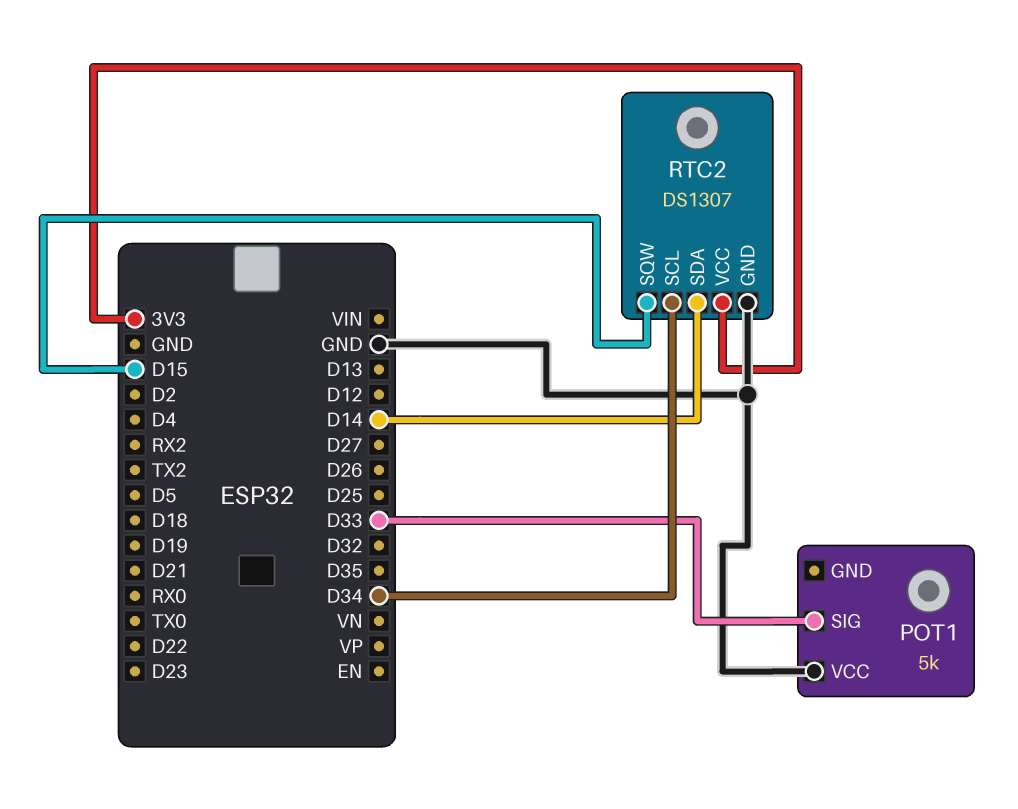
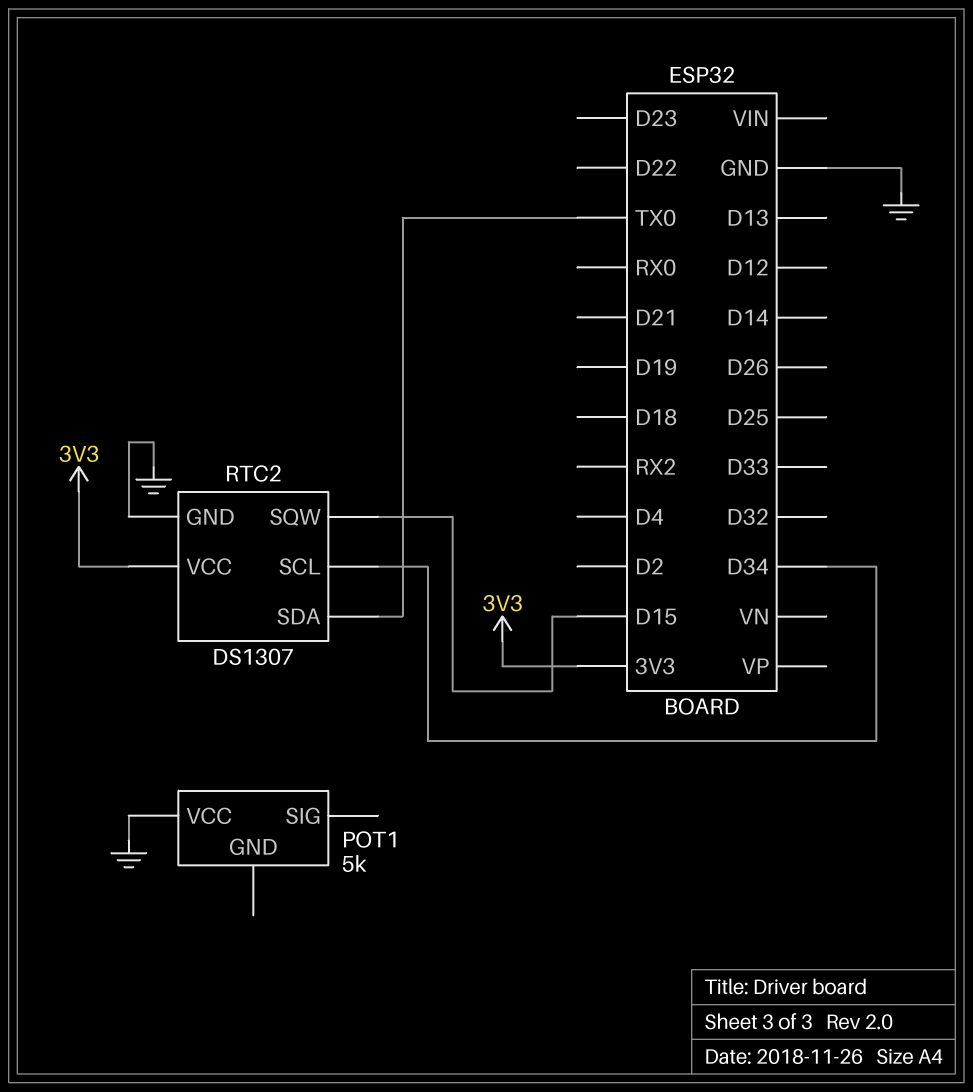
POT1 pin SIG: D33 -> none
RTC2 pin SDA: D14 -> TX0

